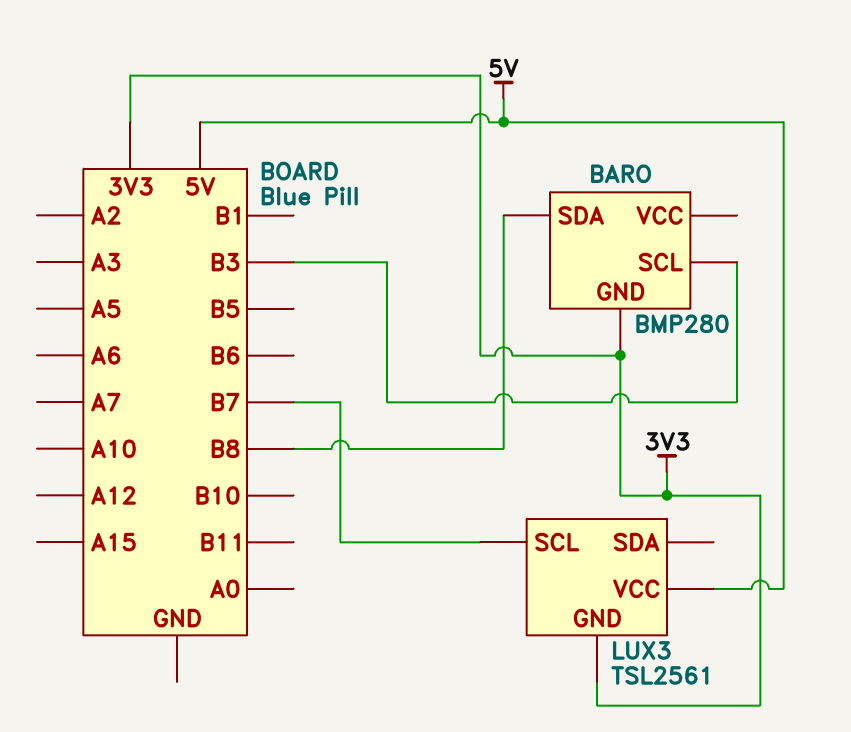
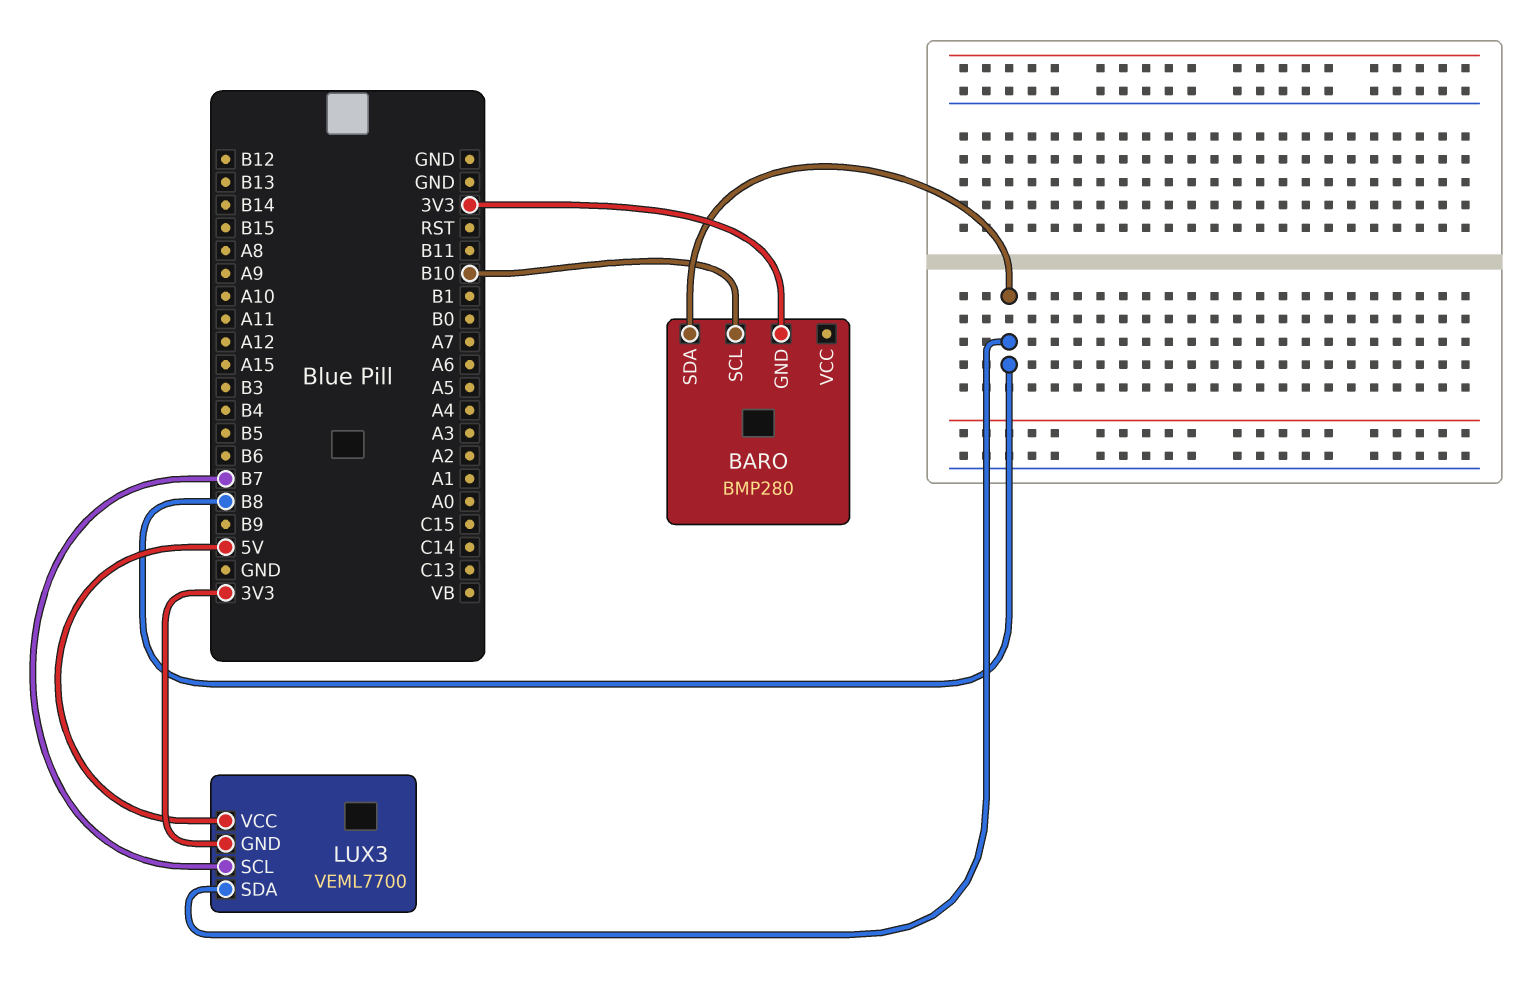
BARO pin SCL: B3 -> B10
LUX3: TSL2561 -> VEML7700
LUX3 pin SDA: none -> B8

